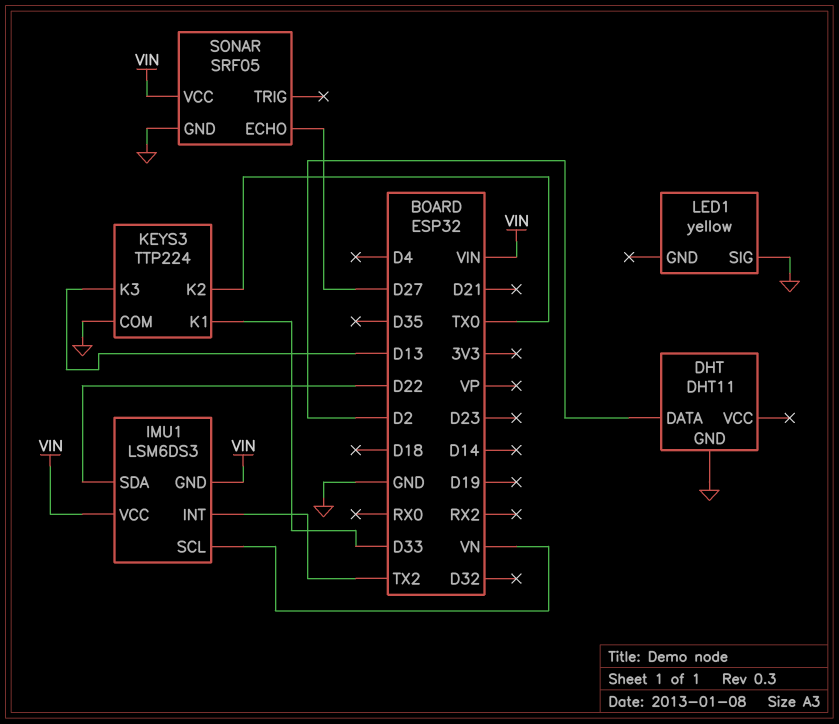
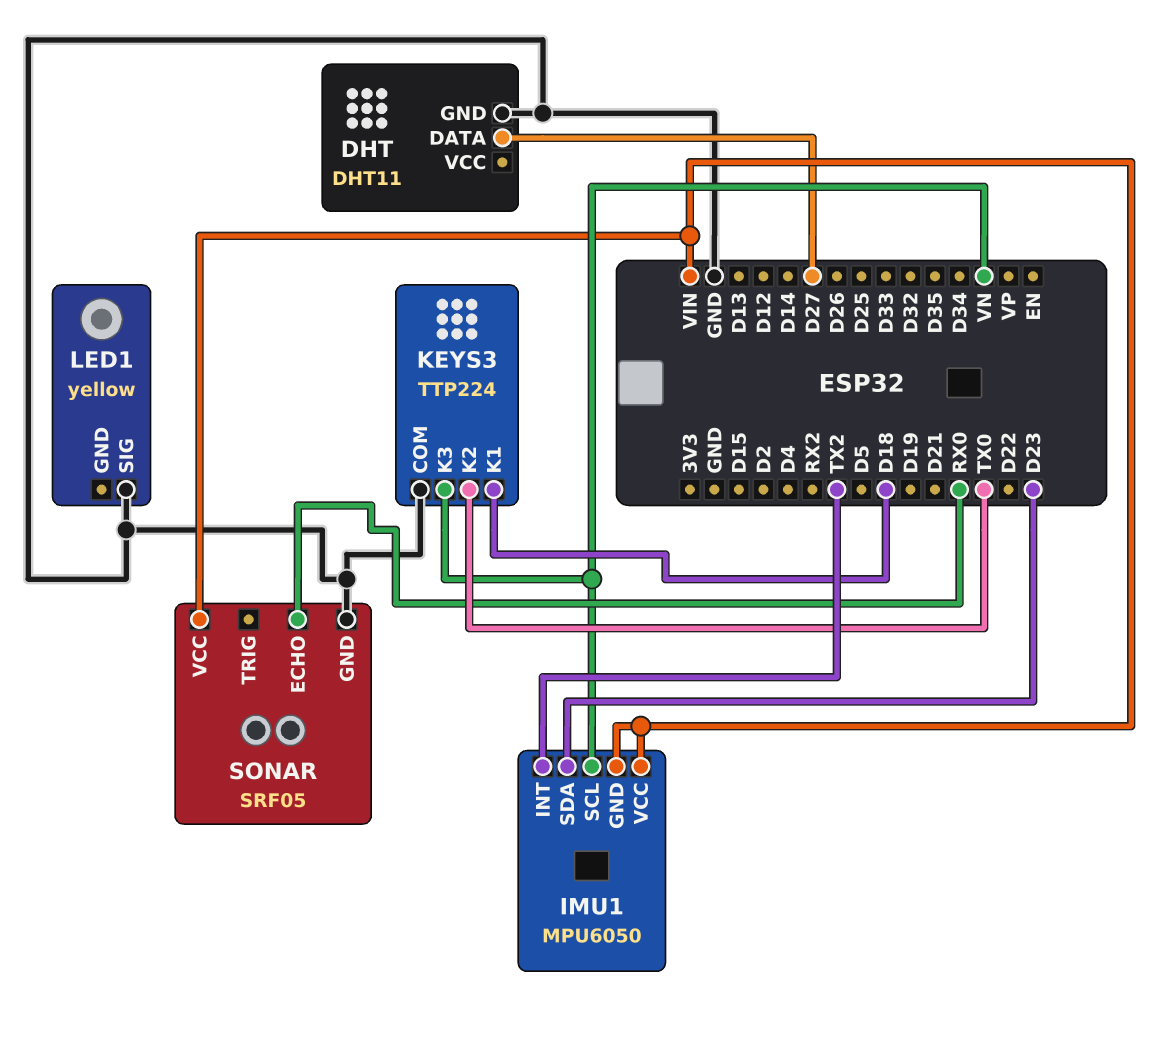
DHT pin DATA: D2 -> D27
IMU1: LSM6DS3 -> MPU6050
IMU1 pin SDA: D22 -> D23
KEYS3 pin K1: D33 -> D18
KEYS3 pin K3: D13 -> VN
SONAR pin ECHO: D27 -> RX0

